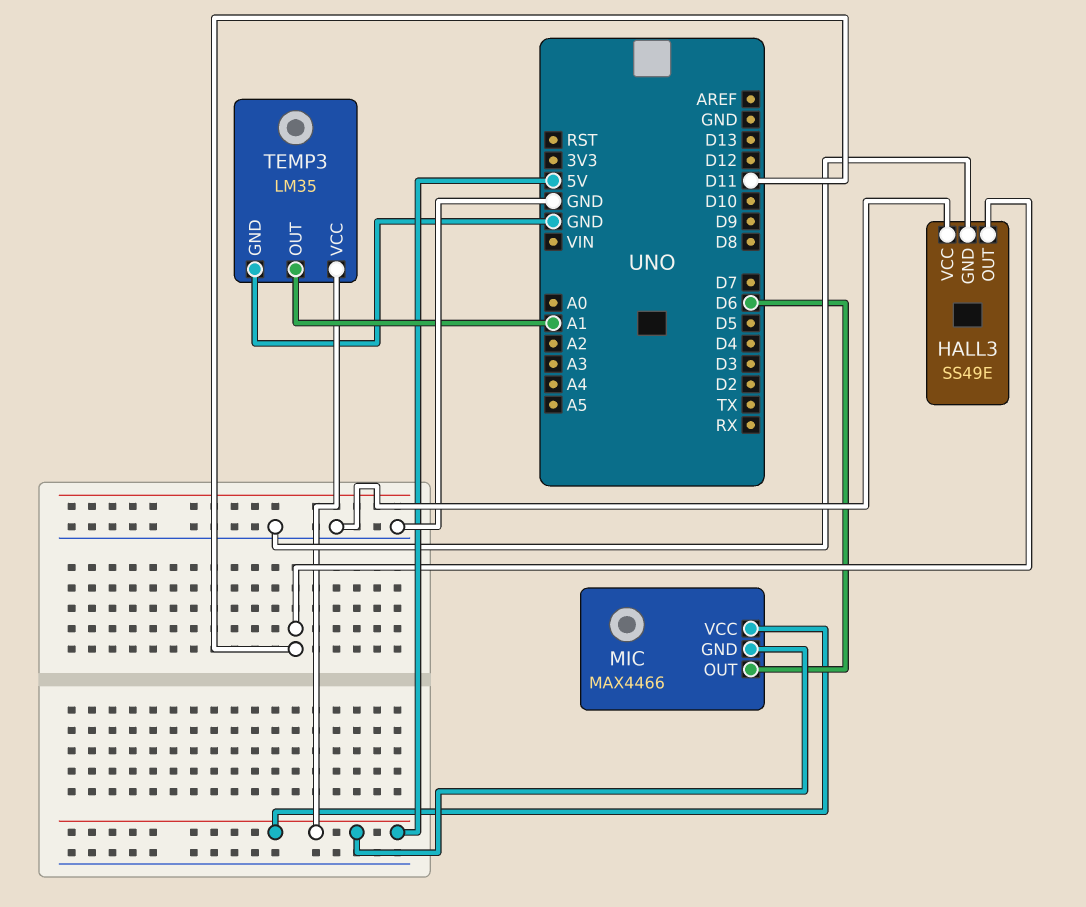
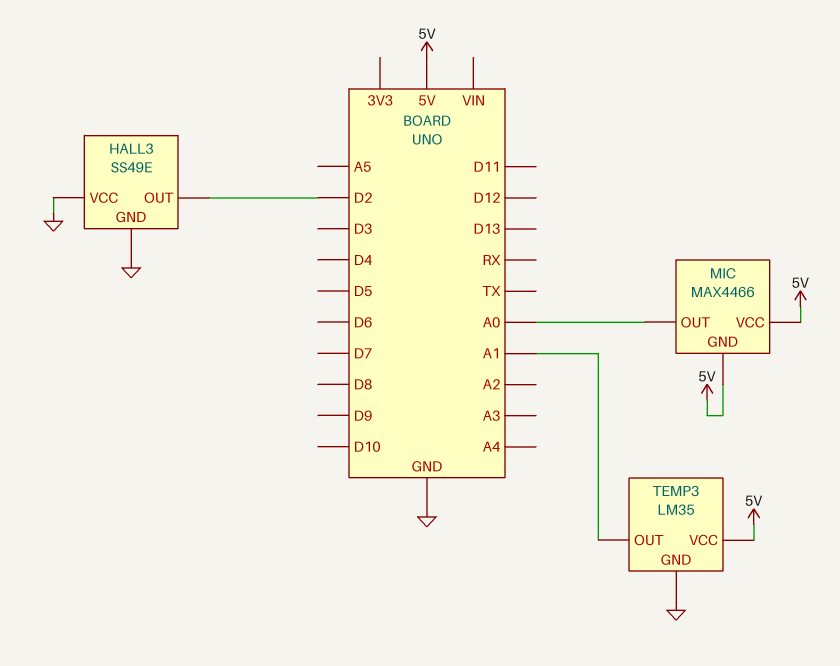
HALL3 pin OUT: D11 -> D2
MIC pin OUT: D6 -> A0

